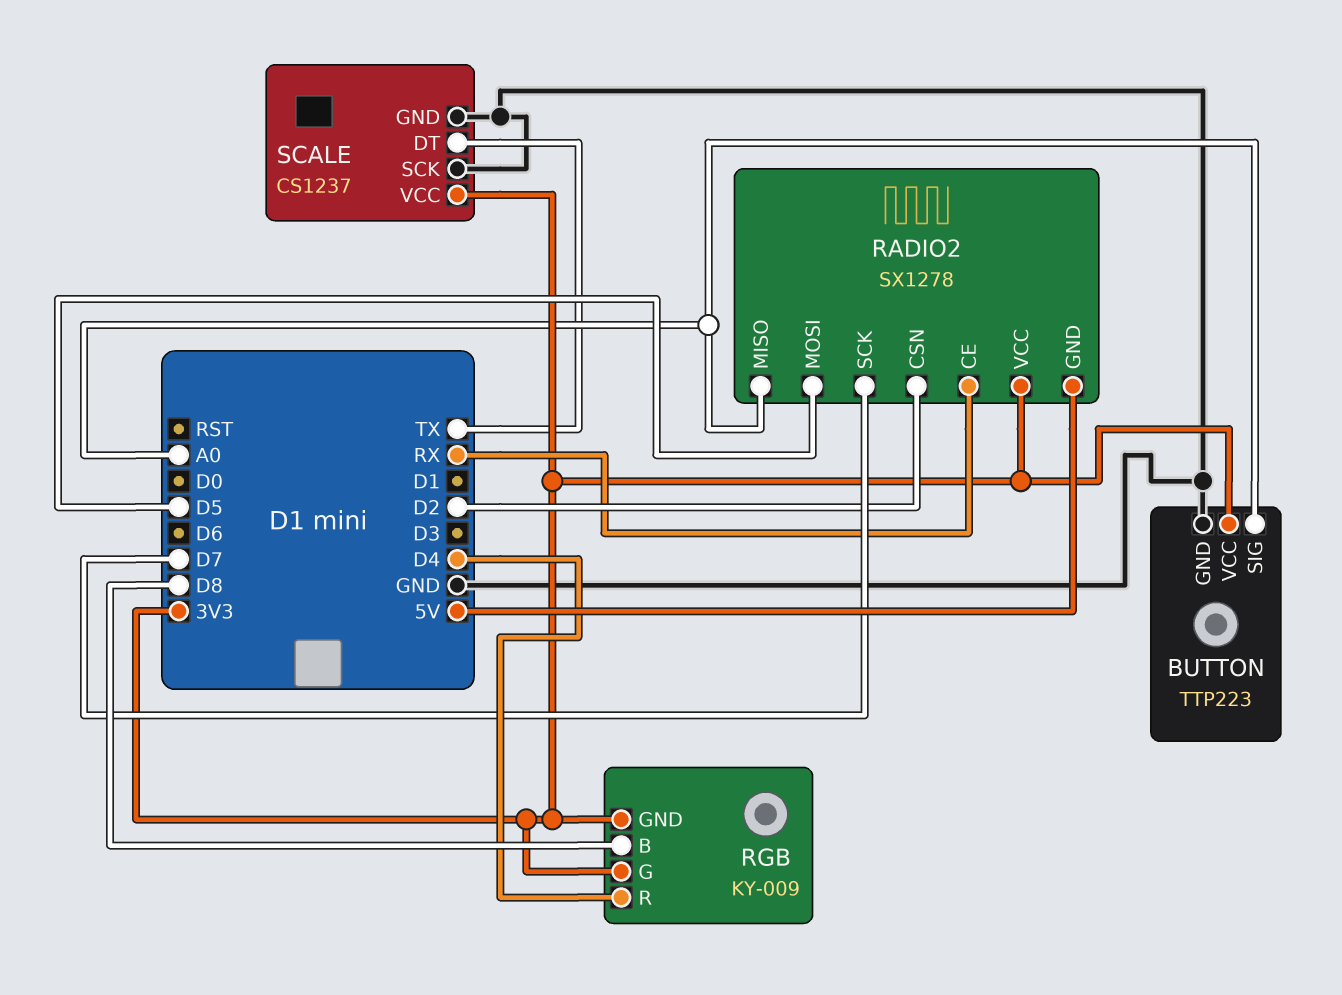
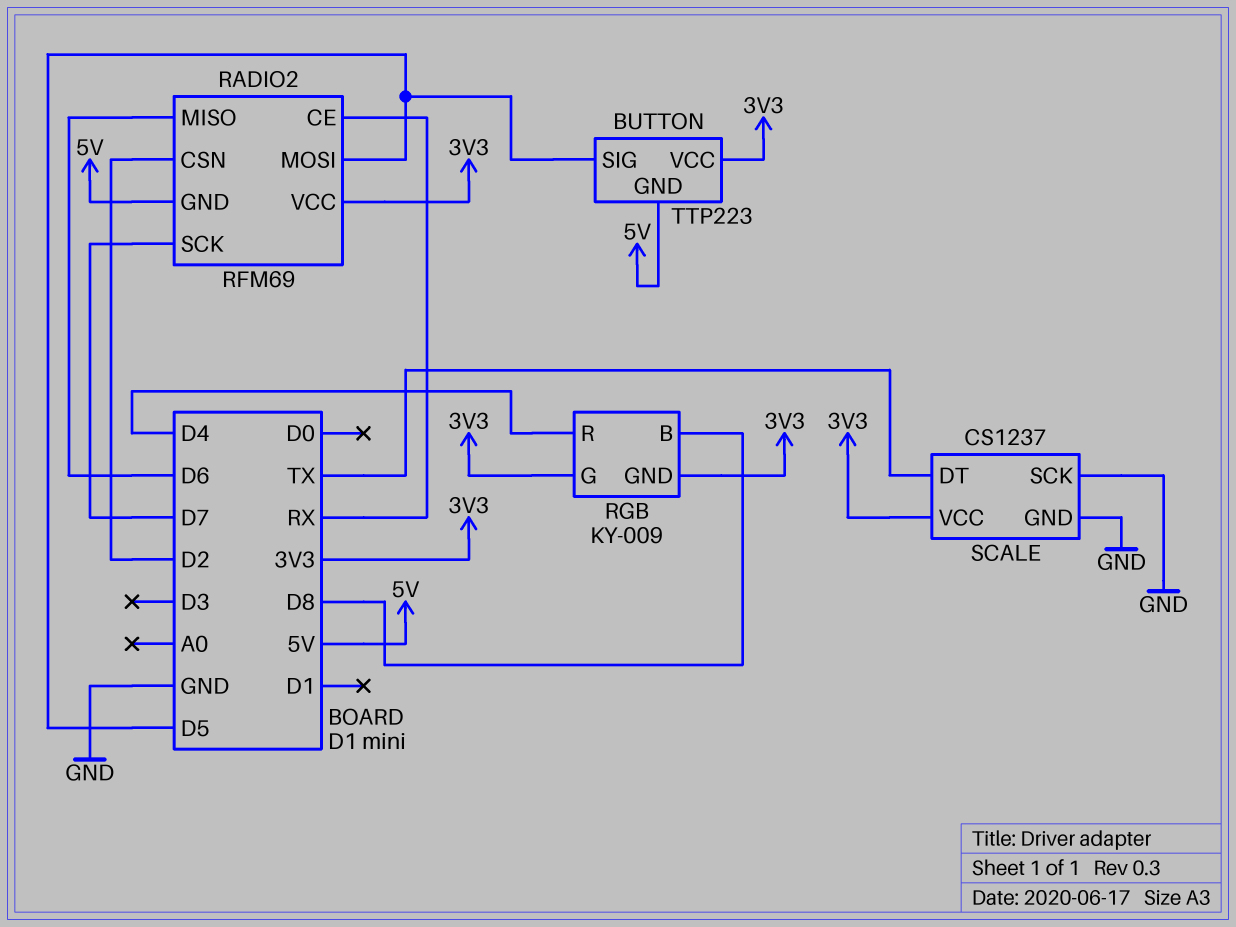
BUTTON pin GND: GND -> 5V
BUTTON pin SIG: A0 -> D5
RADIO2: SX1278 -> RFM69
RADIO2 pin MISO: A0 -> D6

